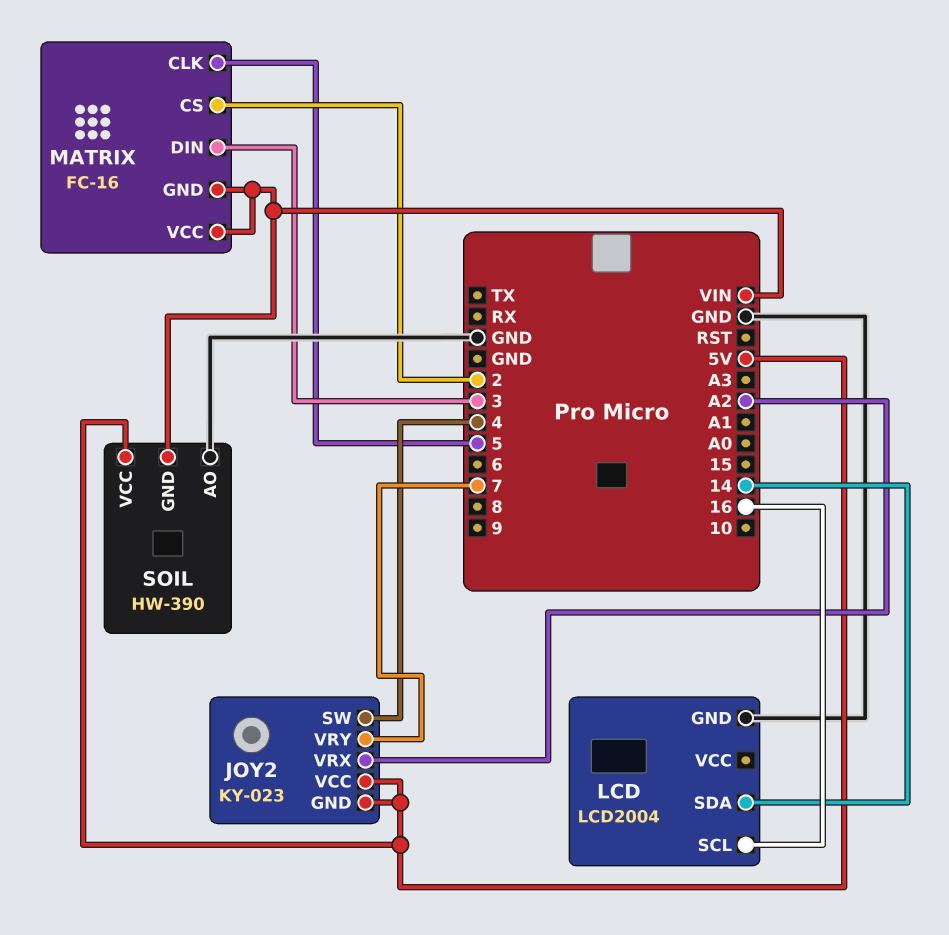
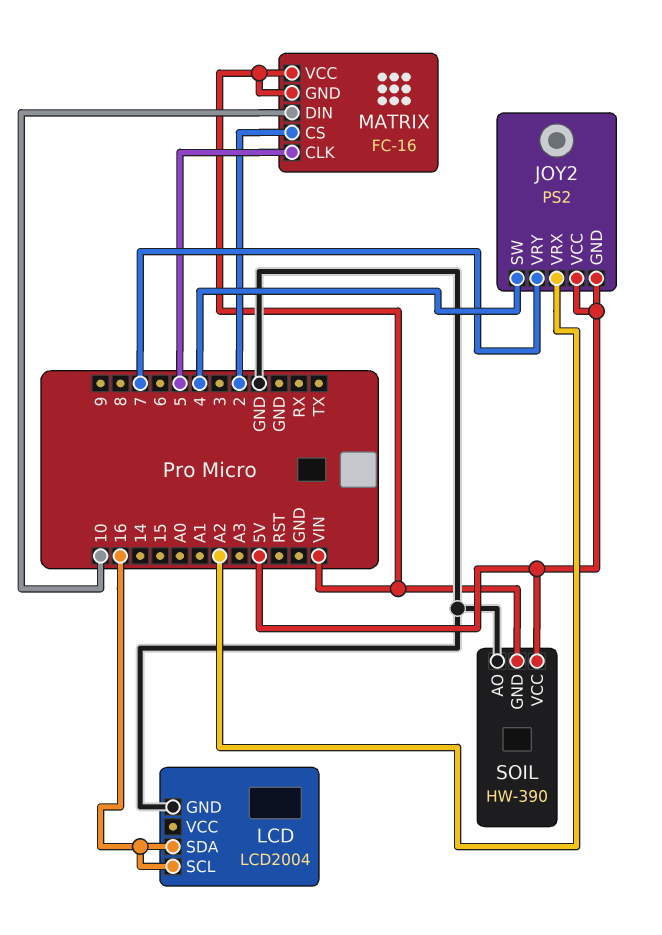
JOY2: KY-023 -> PS2
LCD pin SDA: 14 -> 16
MATRIX pin DIN: 3 -> 10

